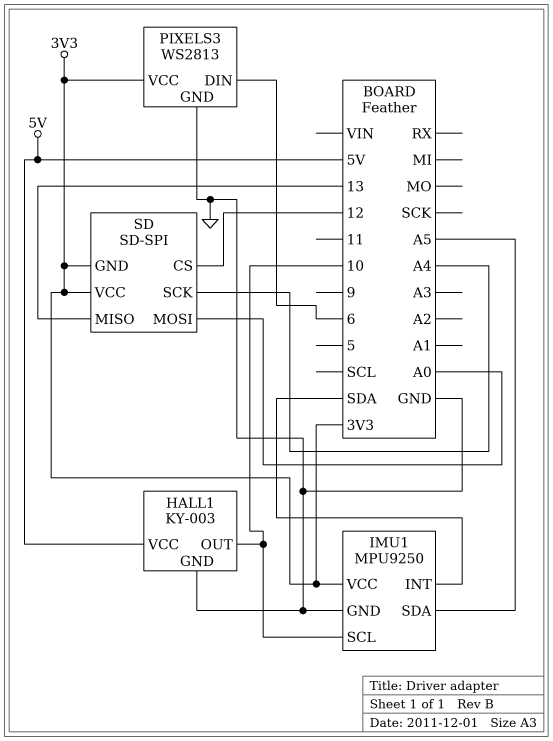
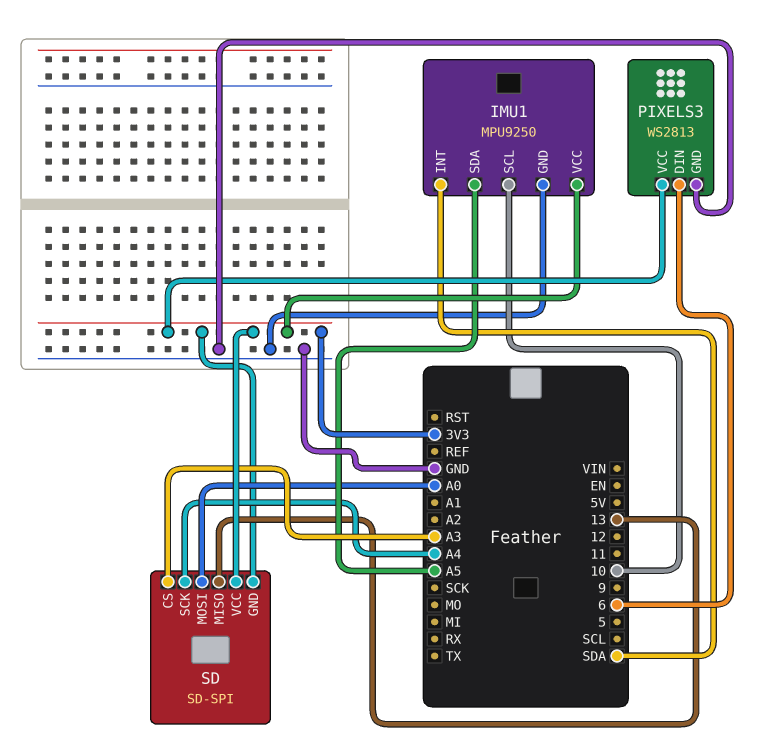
HALL1: KY-003 -> none
HALL1 pin GND: GND -> none
HALL1 pin OUT: 10 -> none
HALL1 pin VCC: 5V -> none
SD pin CS: 12 -> A3

